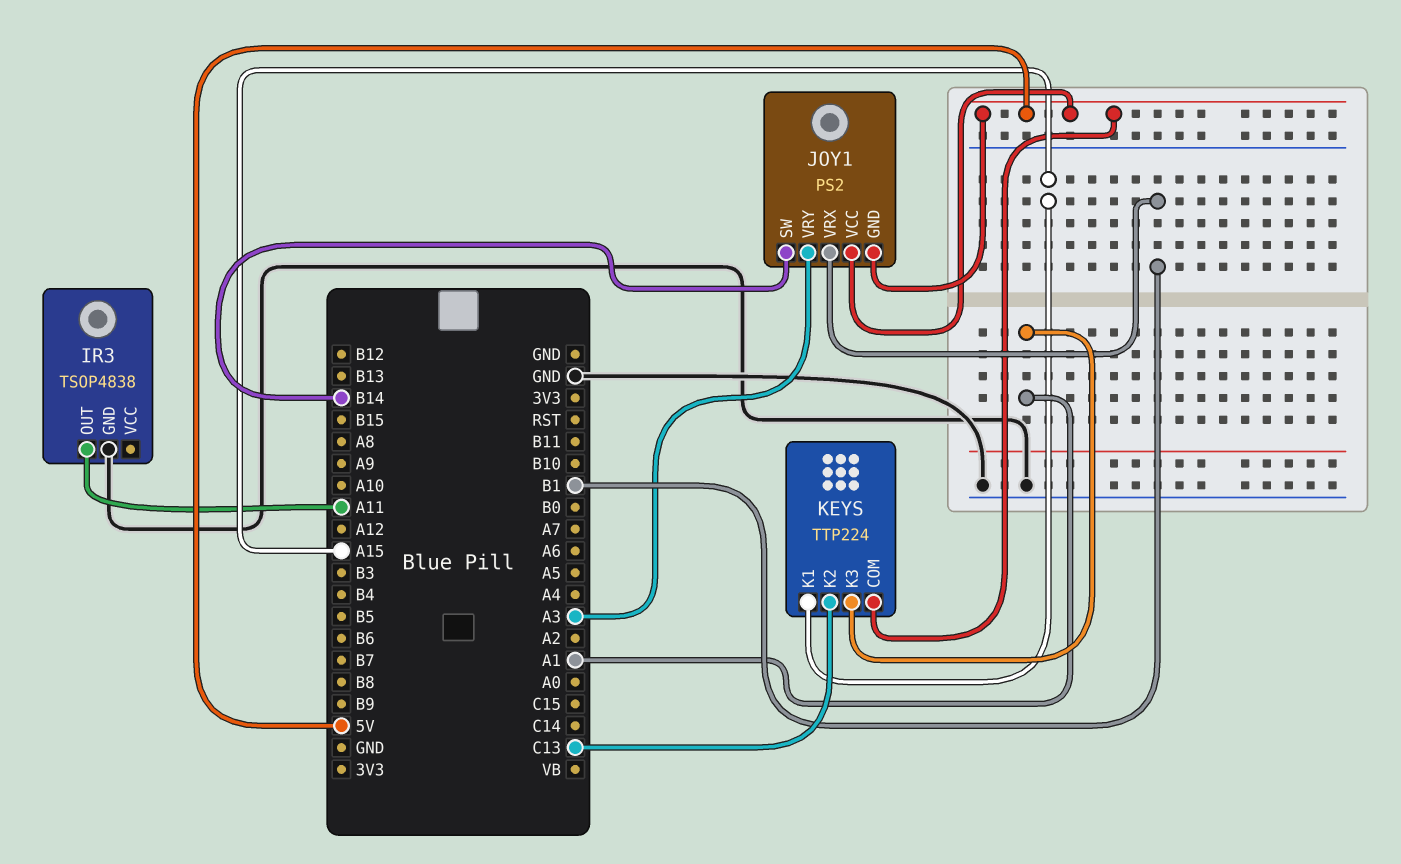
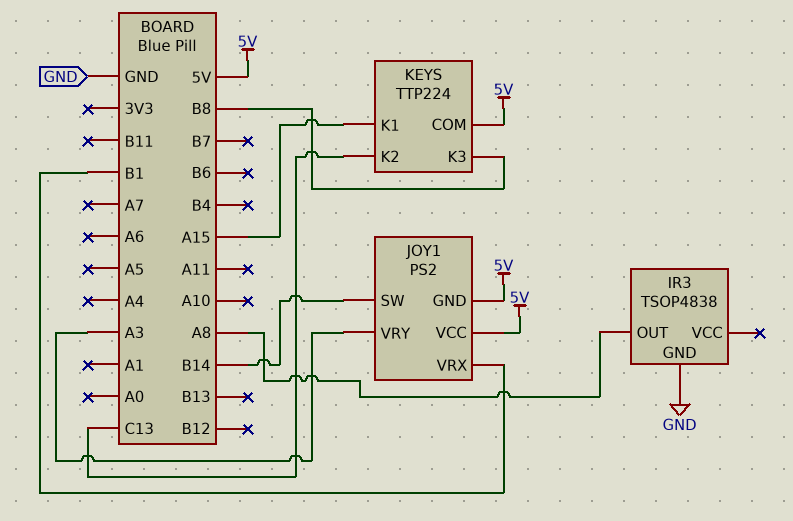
IR3 pin OUT: A11 -> A8
KEYS pin K3: A1 -> B8

